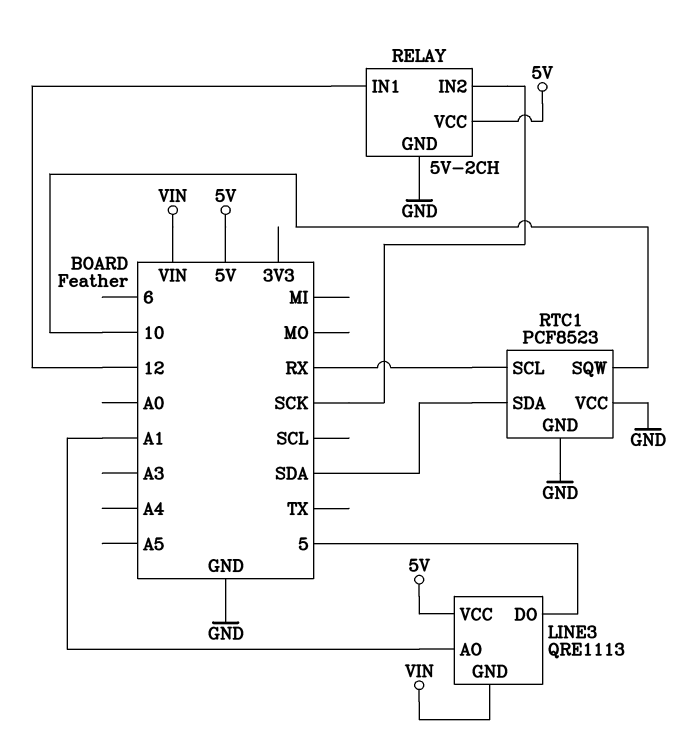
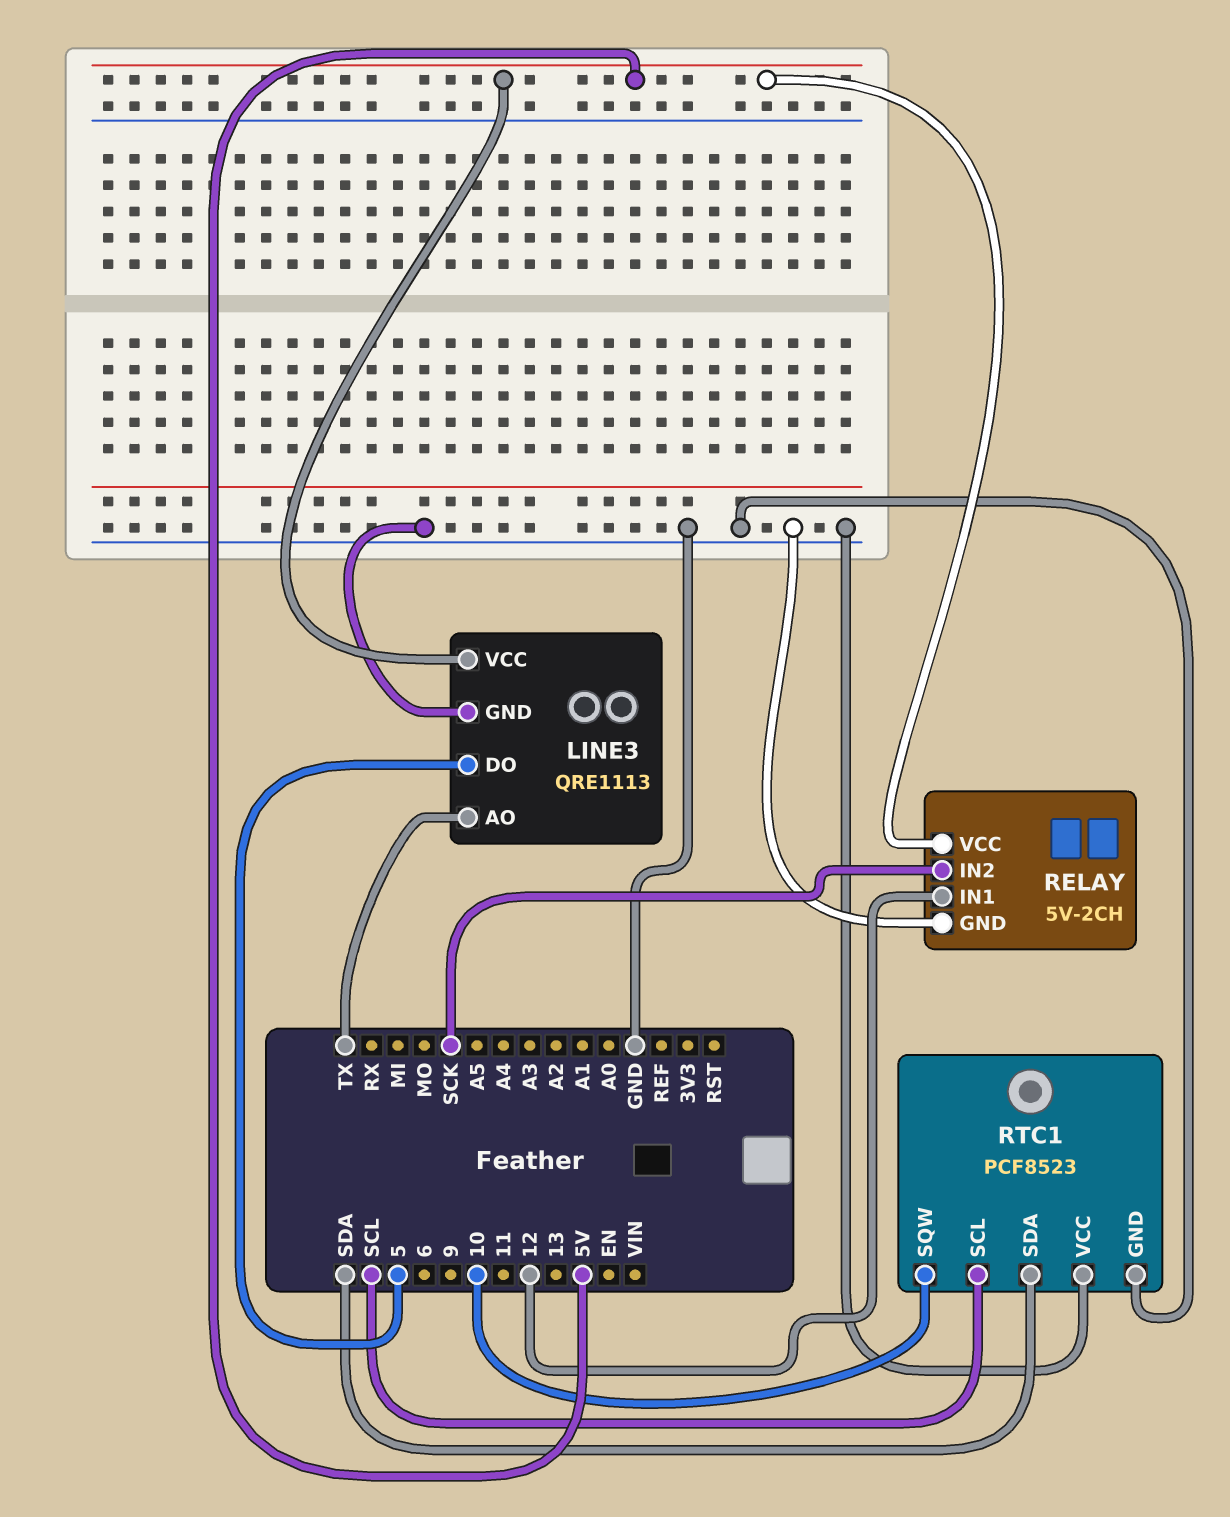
LINE3 pin AO: A1 -> TX
LINE3 pin GND: VIN -> GND
RTC1 pin SCL: RX -> SCL

